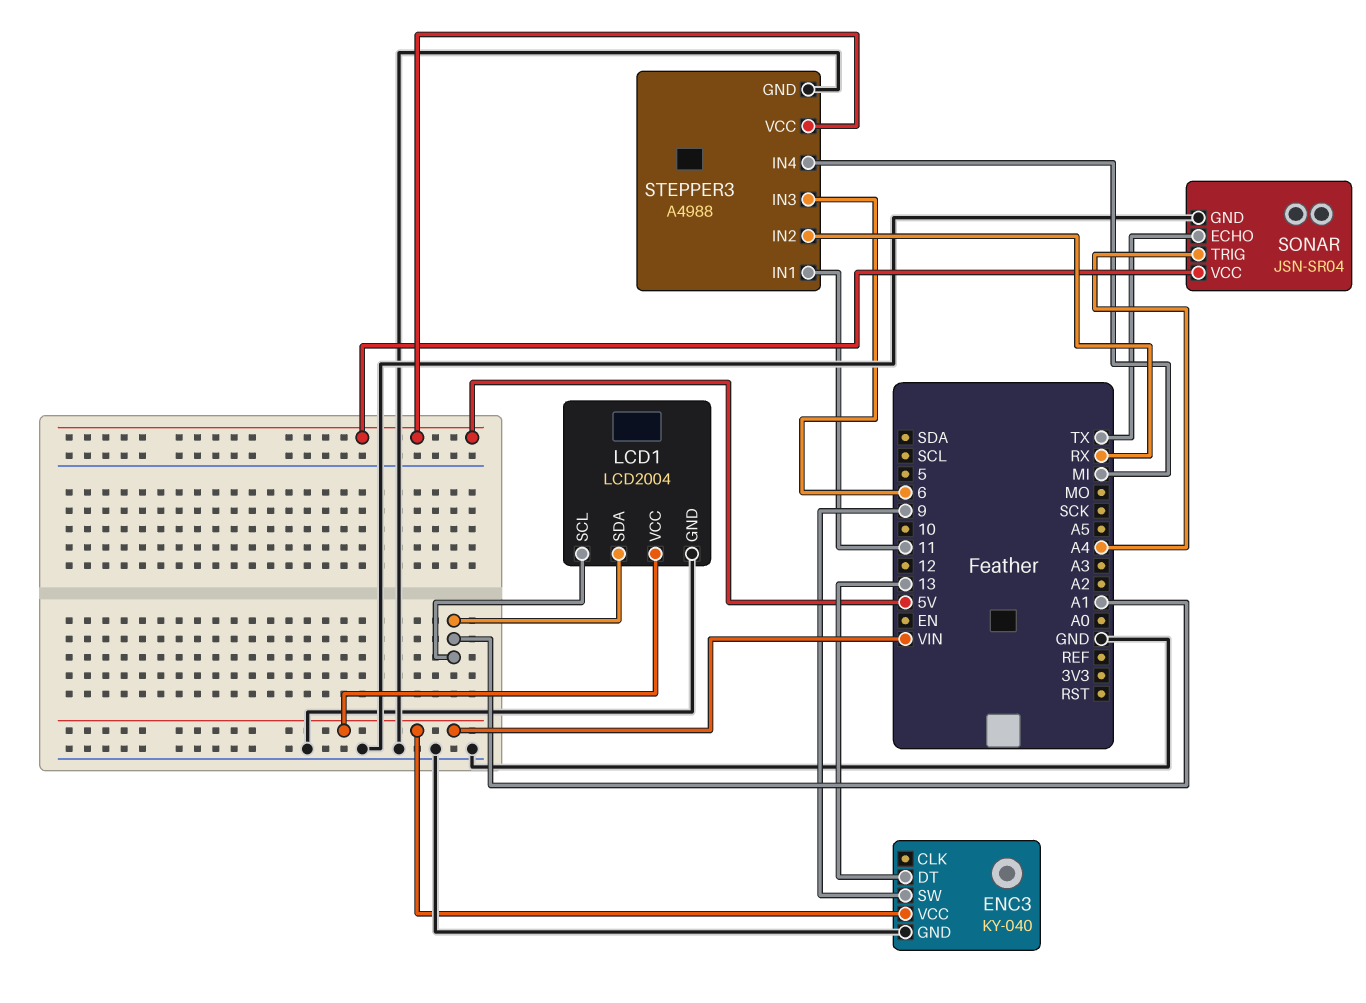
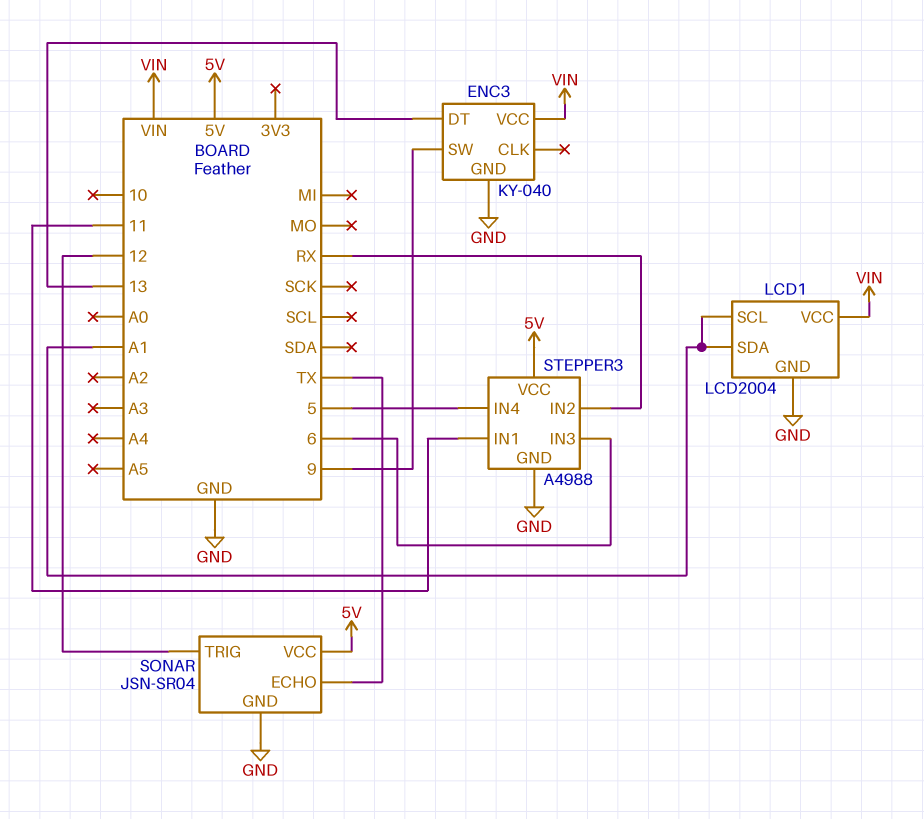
SONAR pin TRIG: A4 -> 12
STEPPER3 pin IN4: MI -> 5

